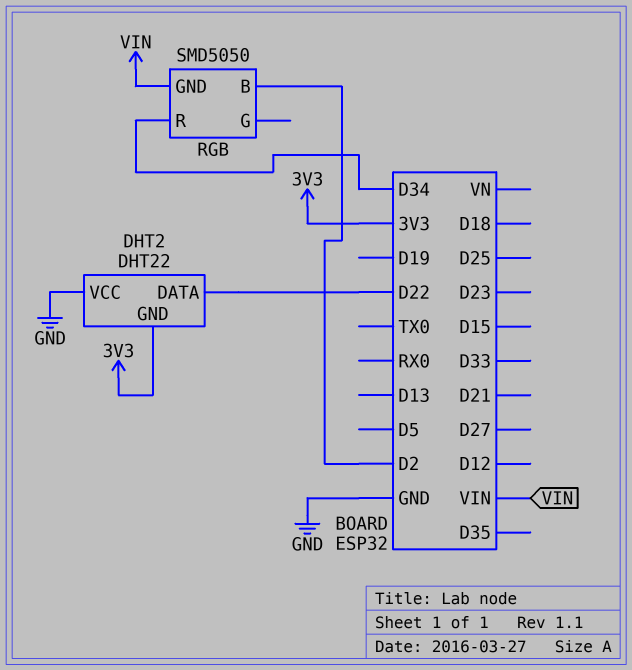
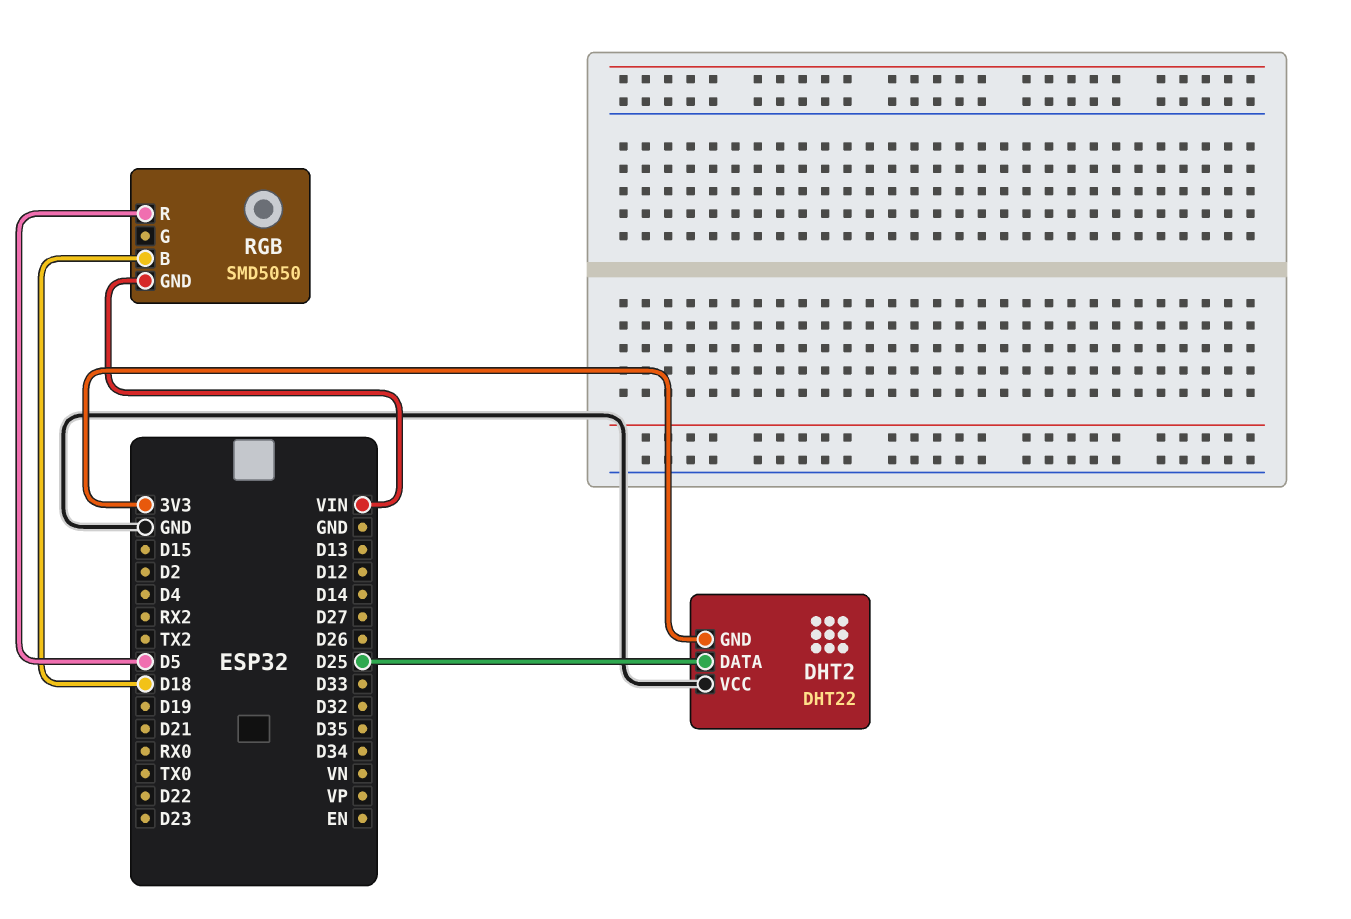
DHT2 pin DATA: D22 -> D25
RGB pin B: D2 -> D18
RGB pin R: D34 -> D5

